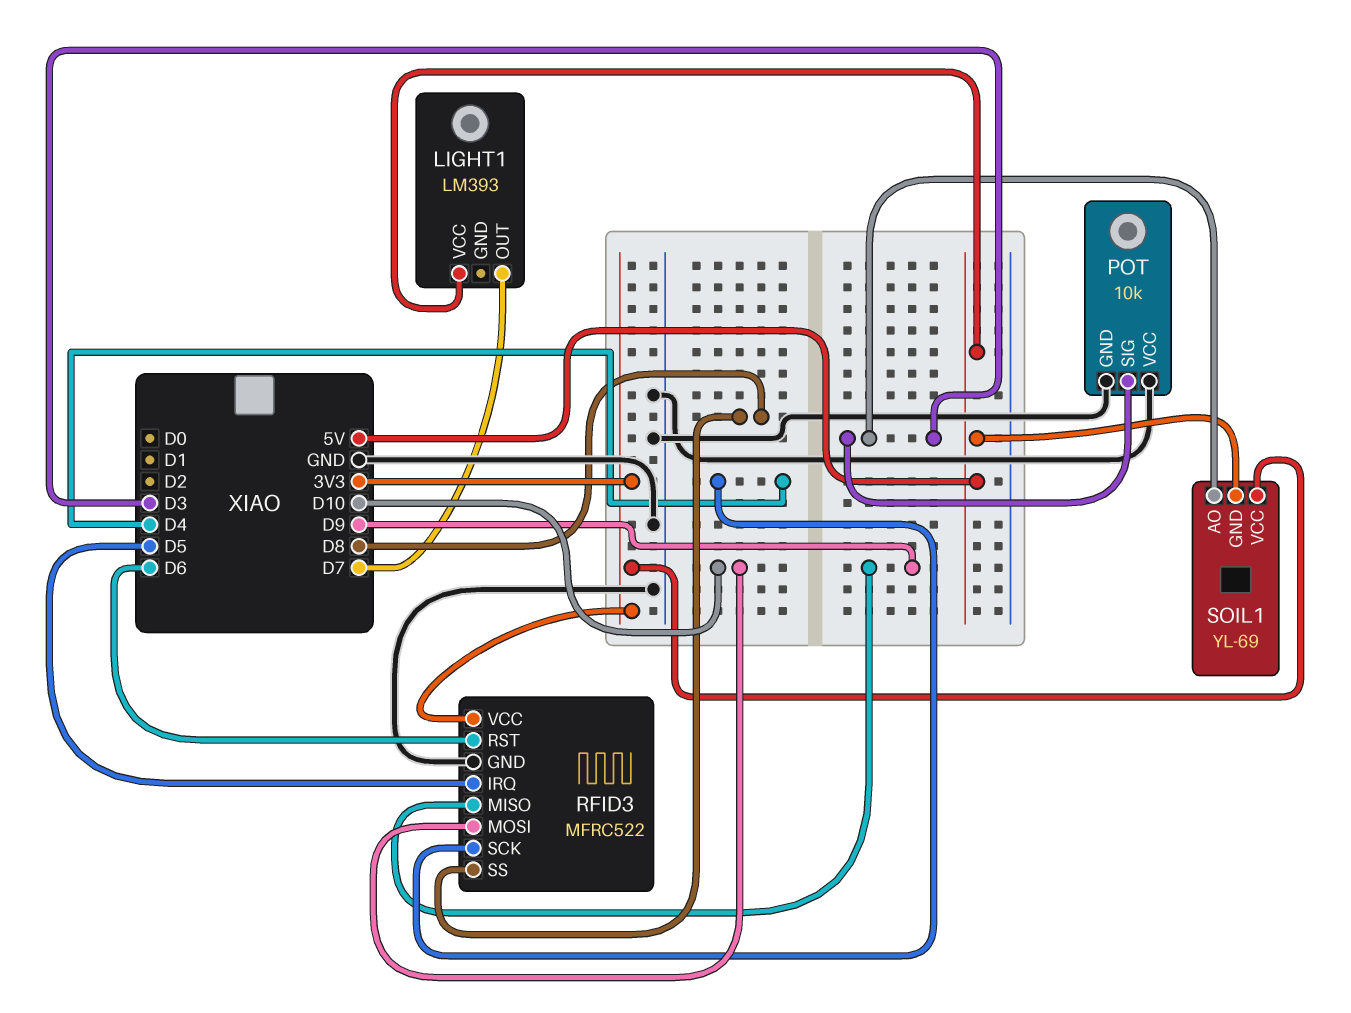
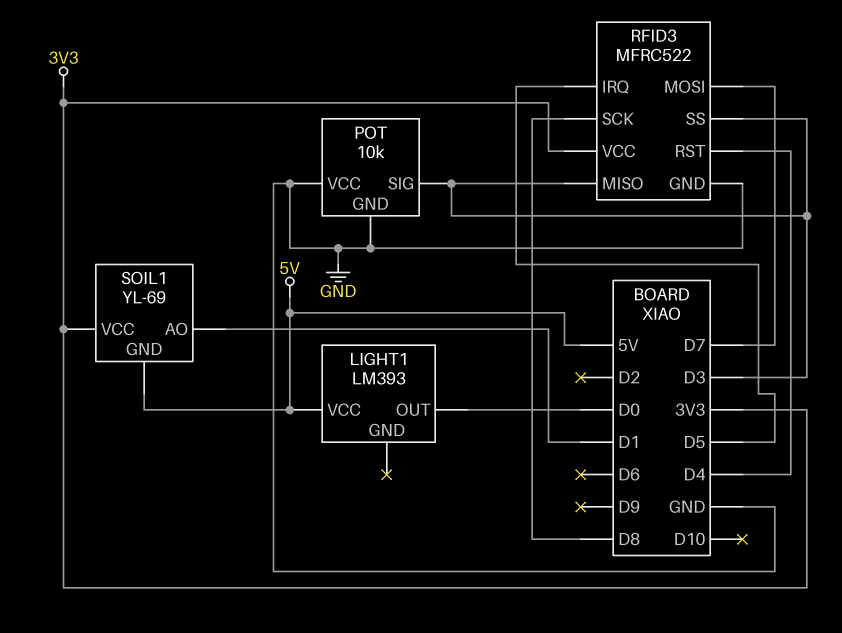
LIGHT1 pin OUT: D7 -> D0
RFID3 pin MISO: D9 -> D3
RFID3 pin MOSI: D10 -> D7
RFID3 pin RST: D6 -> D4
RFID3 pin SCK: D4 -> D8
RFID3 pin SS: D8 -> D3
SOIL1 pin AO: D3 -> D1

